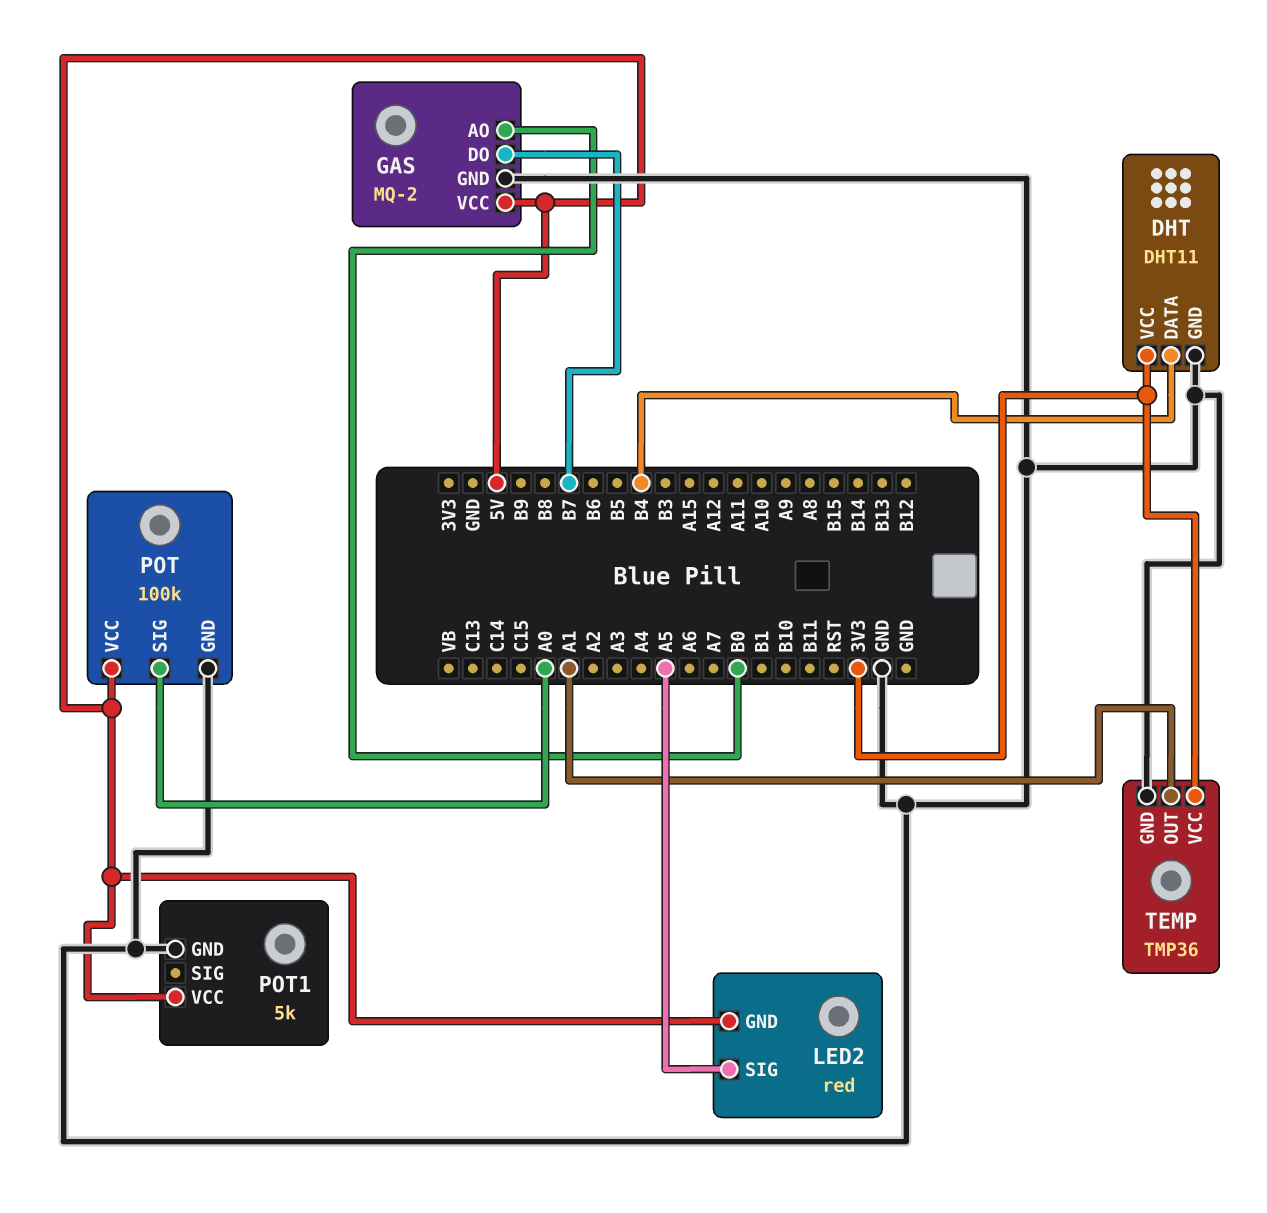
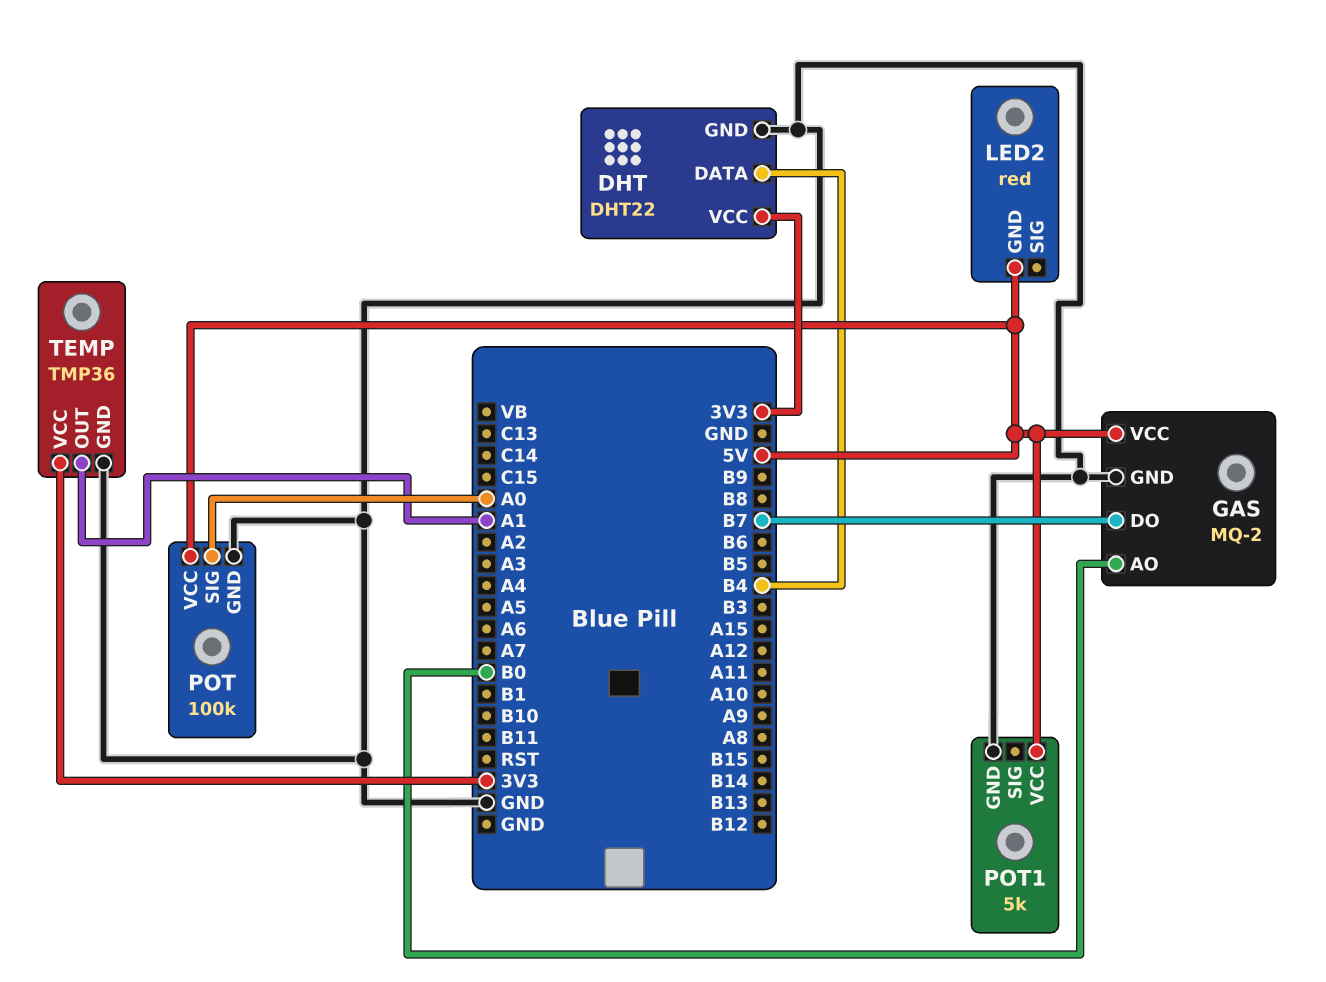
DHT: DHT11 -> DHT22
LED2 pin SIG: A5 -> none

